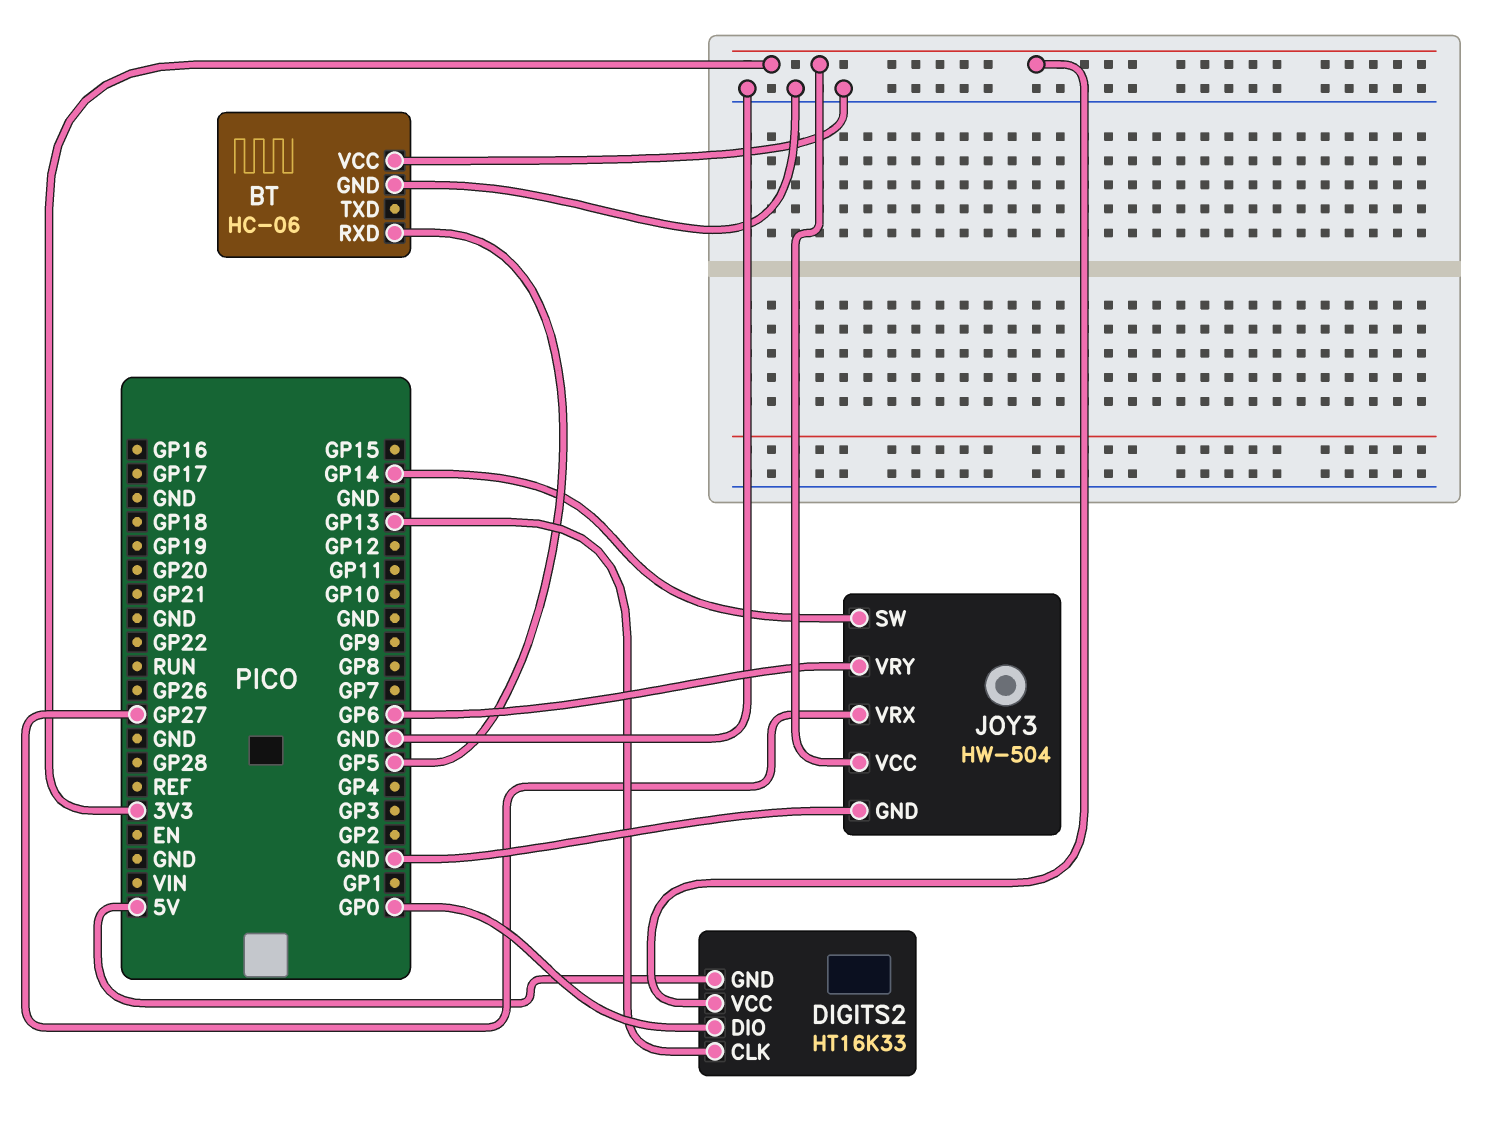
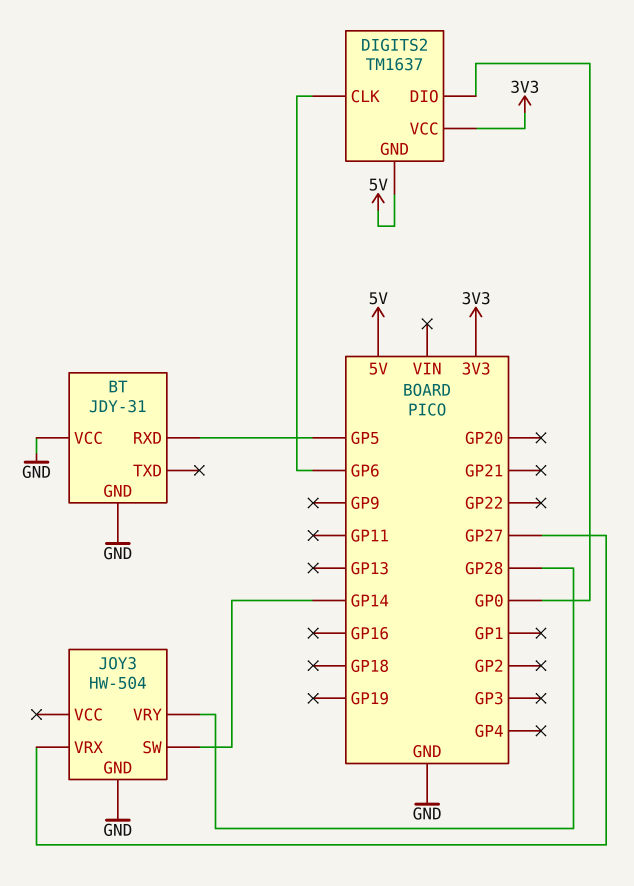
BT: HC-06 -> JDY-31
DIGITS2: HT16K33 -> TM1637
DIGITS2 pin CLK: GP13 -> GP6
JOY3 pin VCC: 3V3 -> none
JOY3 pin VRY: GP6 -> GP28

